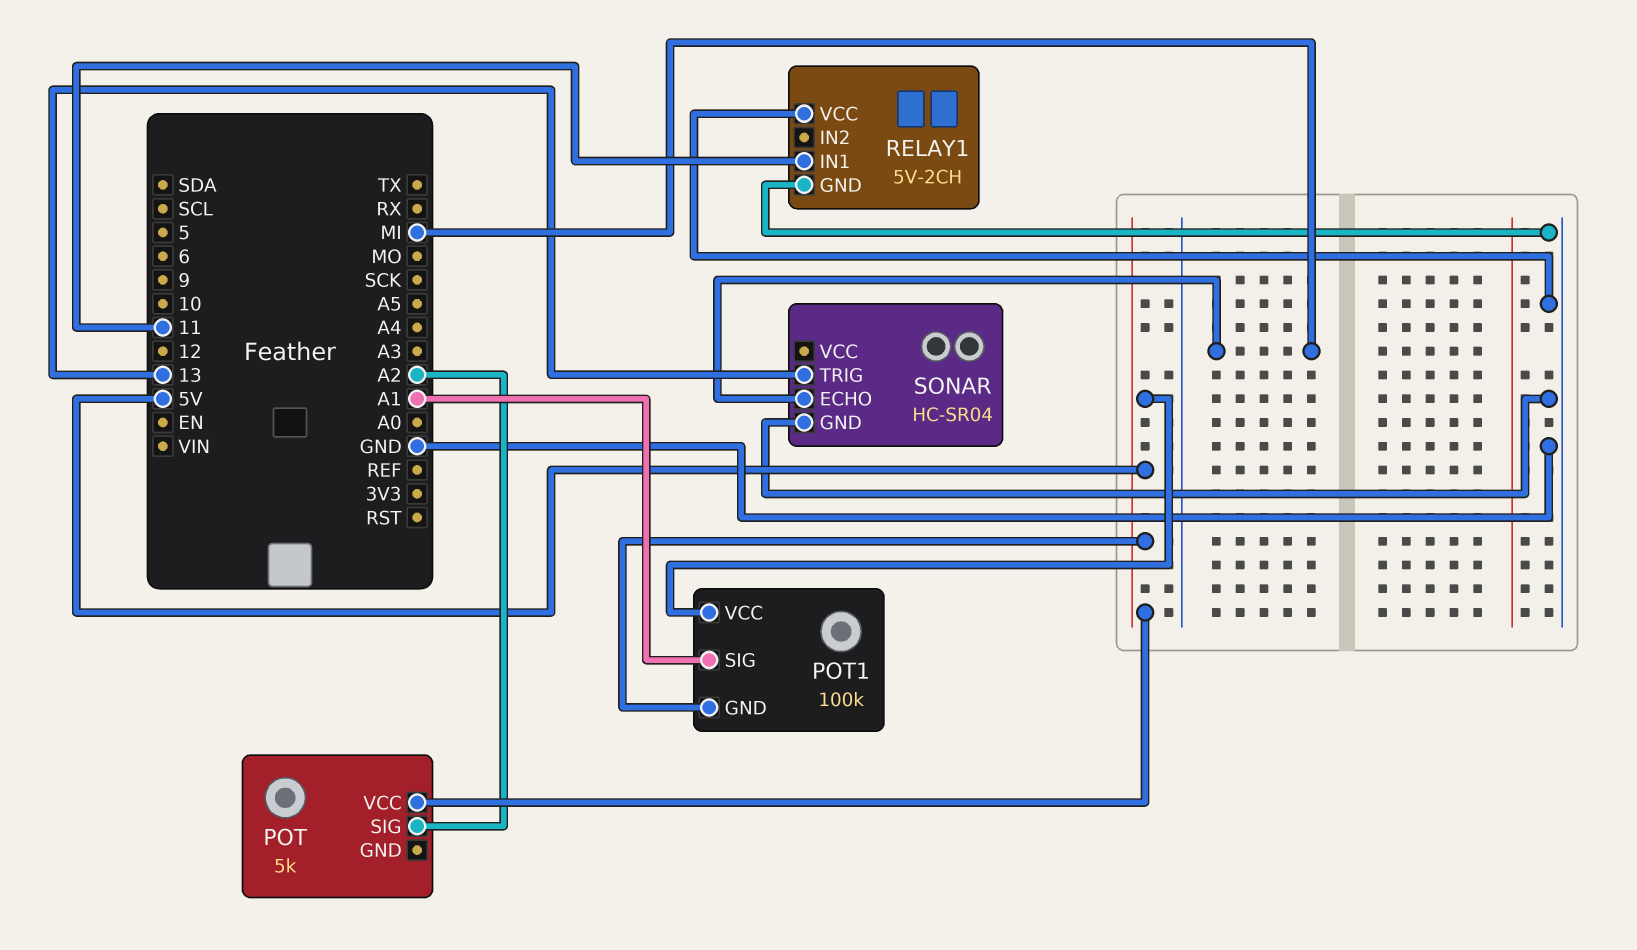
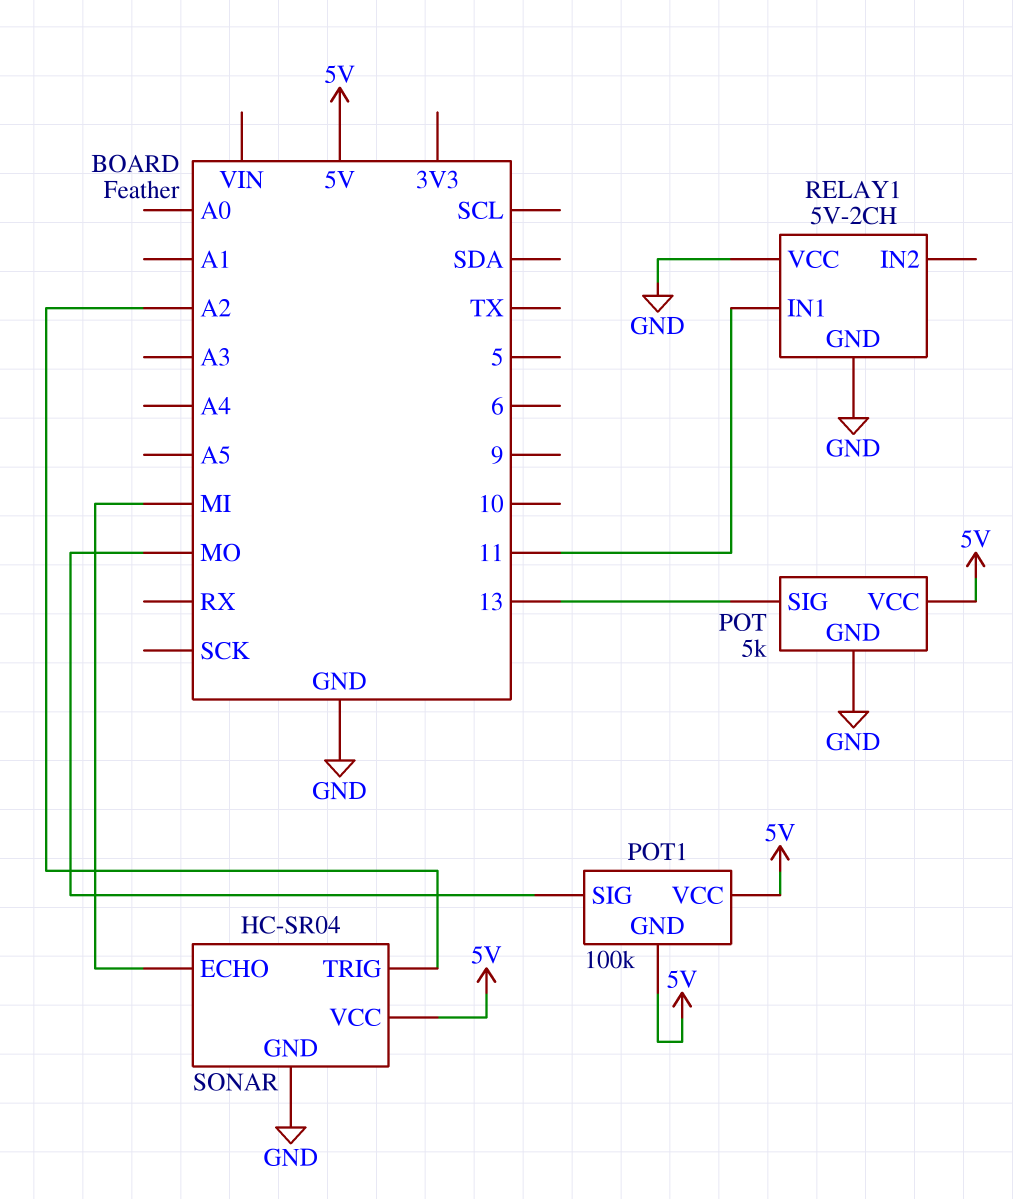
POT pin GND: none -> GND
POT pin SIG: A2 -> 13
POT1 pin SIG: A1 -> MO
SONAR pin TRIG: 13 -> A2
SONAR pin VCC: none -> 5V

